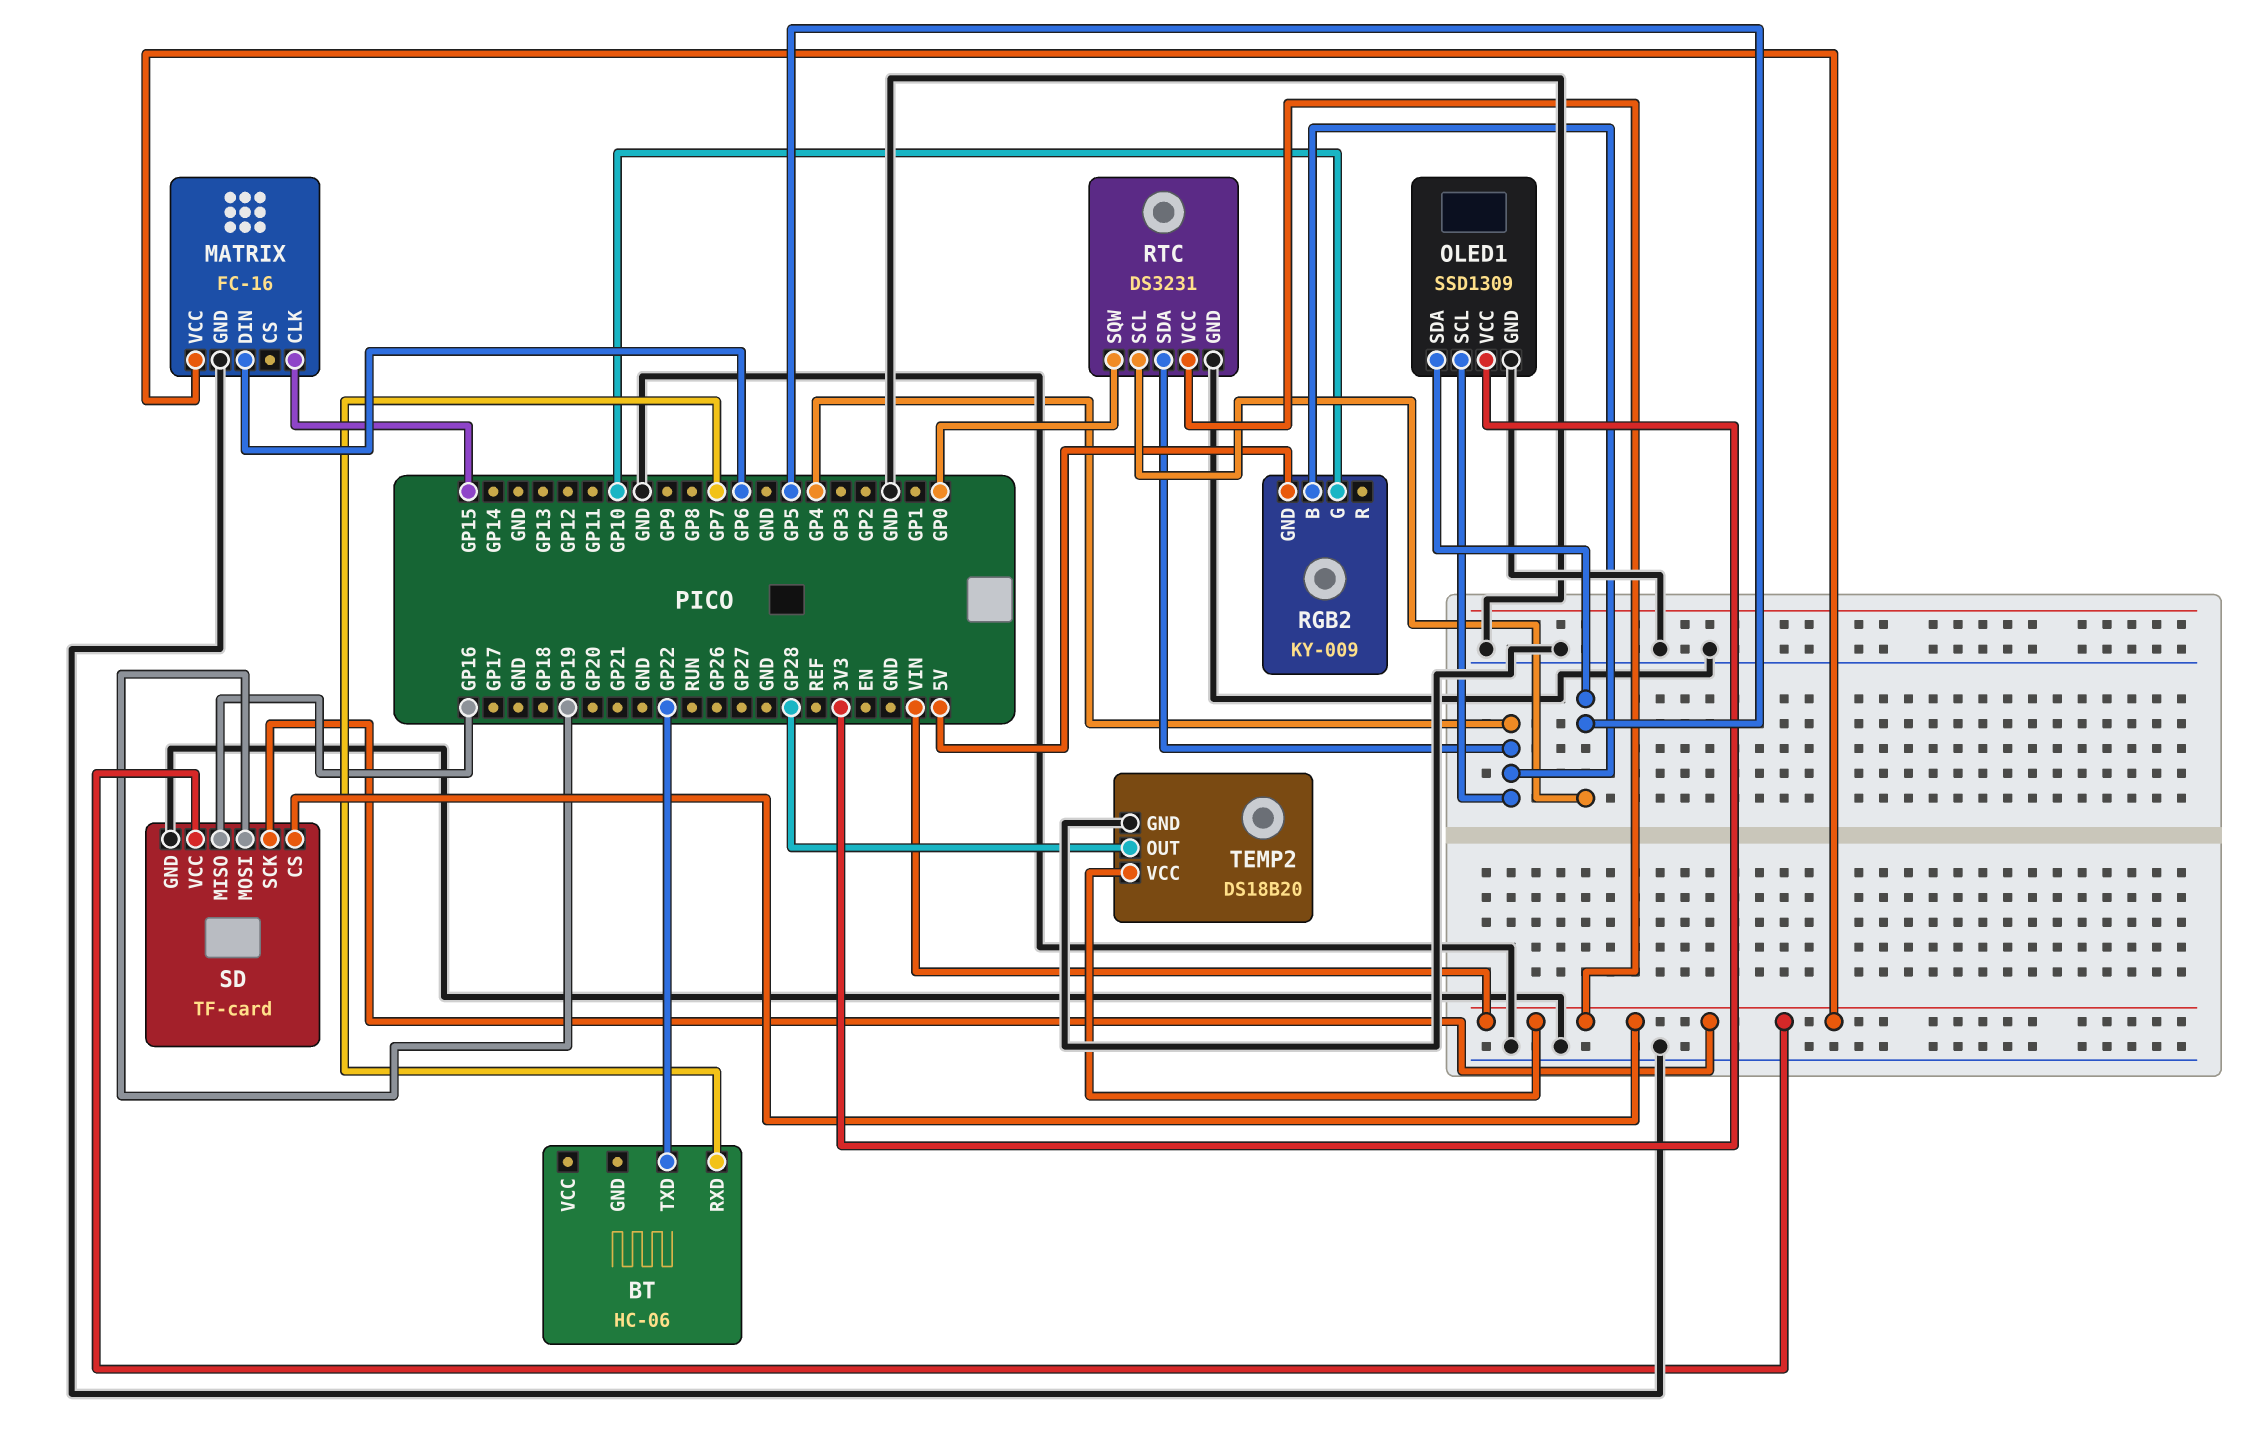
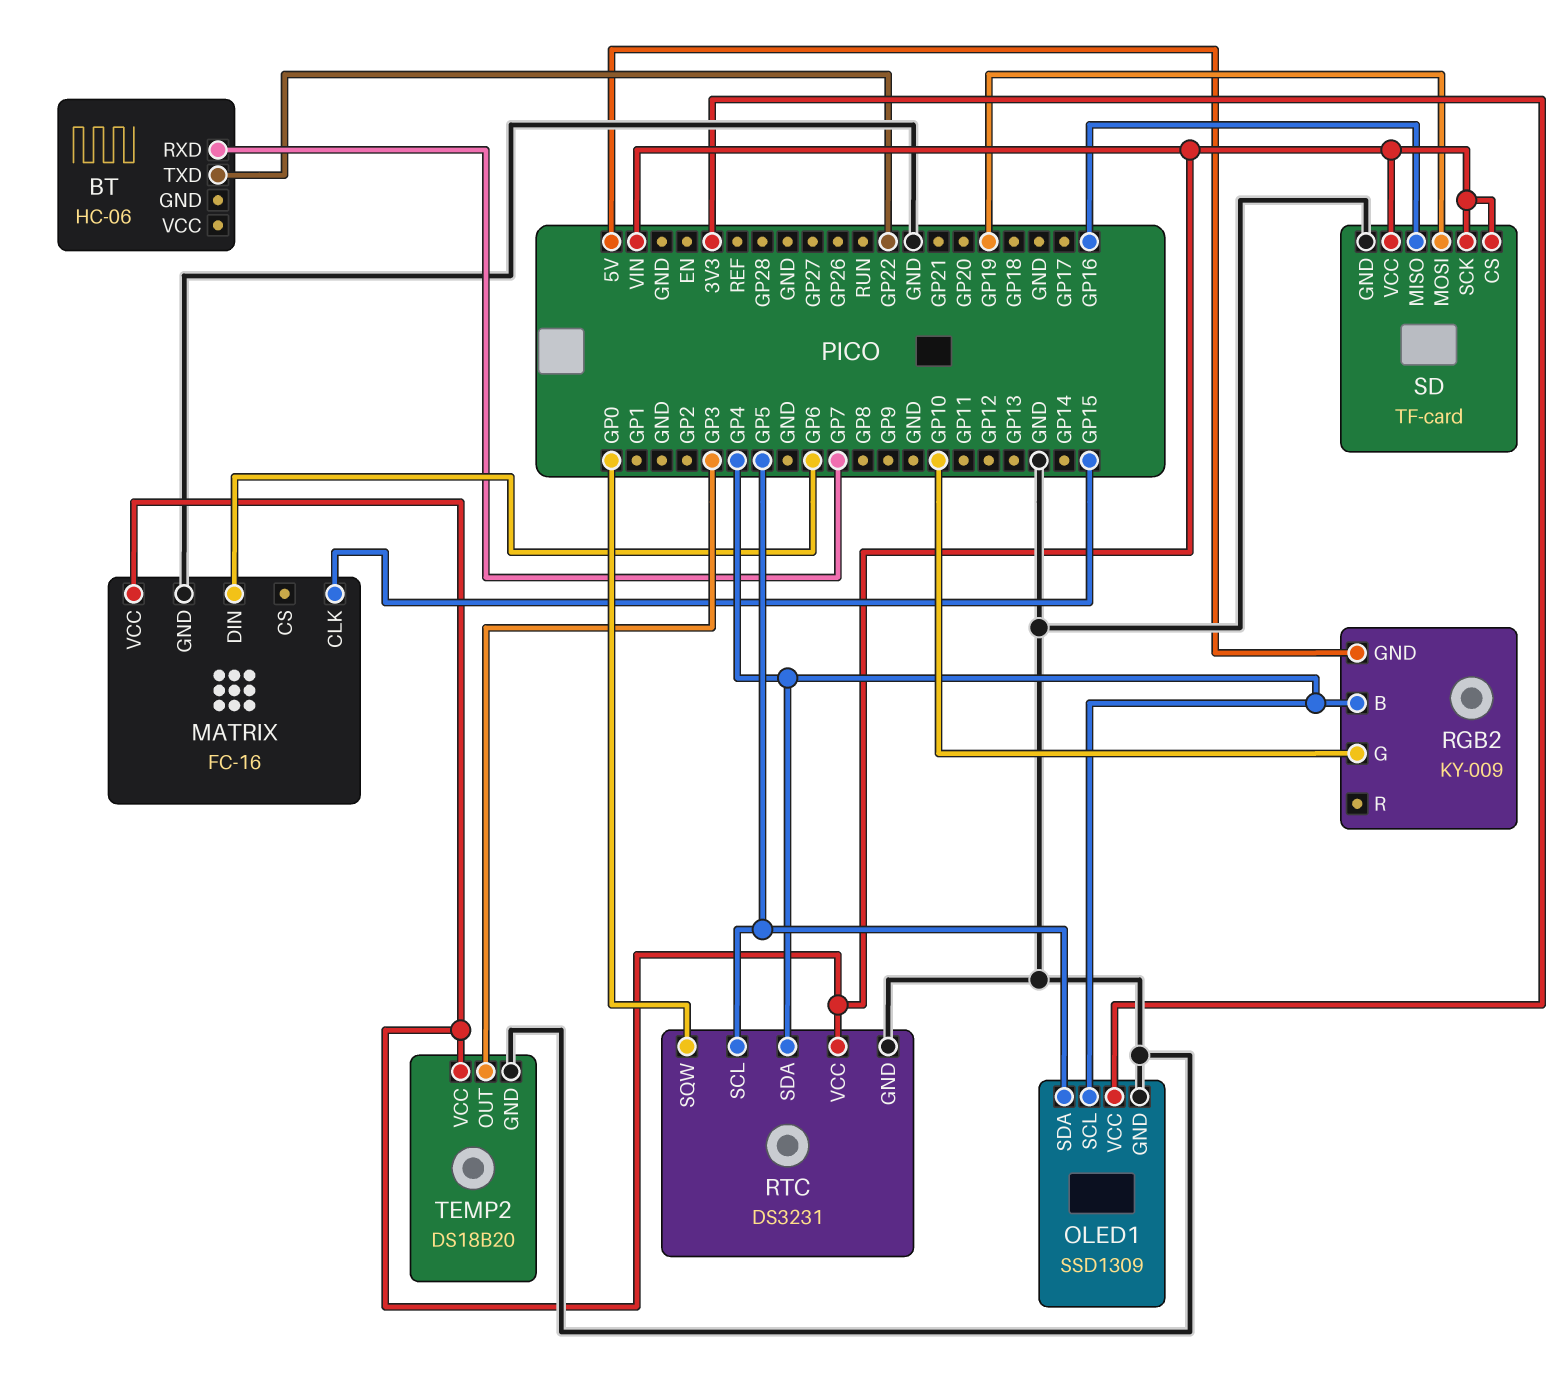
TEMP2 pin OUT: GP28 -> GP3

